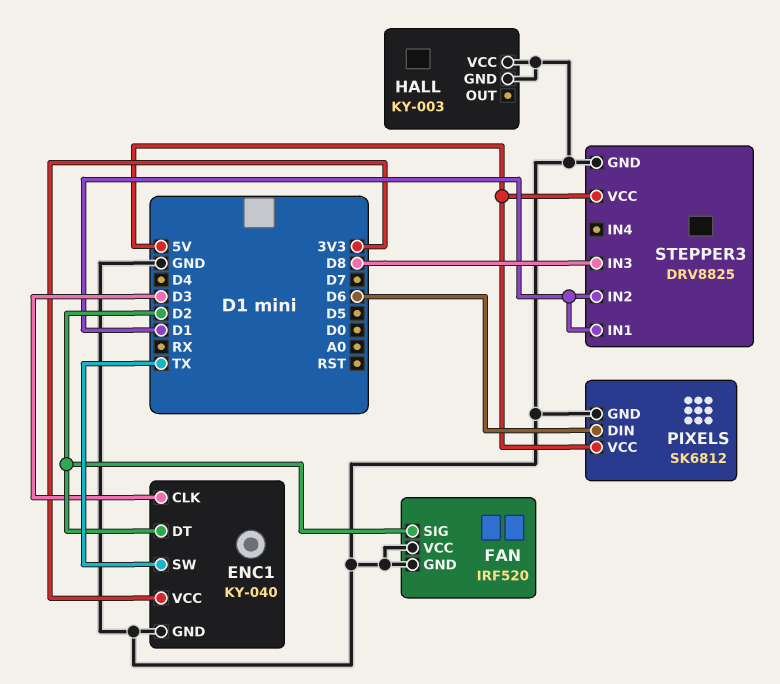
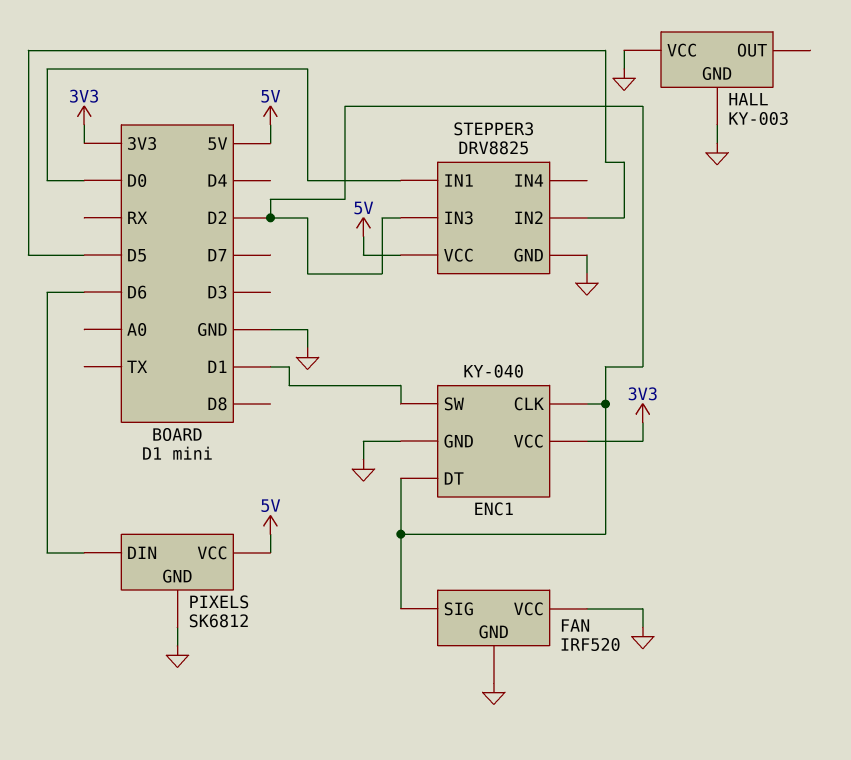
ENC1 pin CLK: D3 -> D2
ENC1 pin SW: TX -> D1
STEPPER3 pin IN1: D1 -> D0
STEPPER3 pin IN2: D1 -> D5
STEPPER3 pin IN3: D8 -> D2

